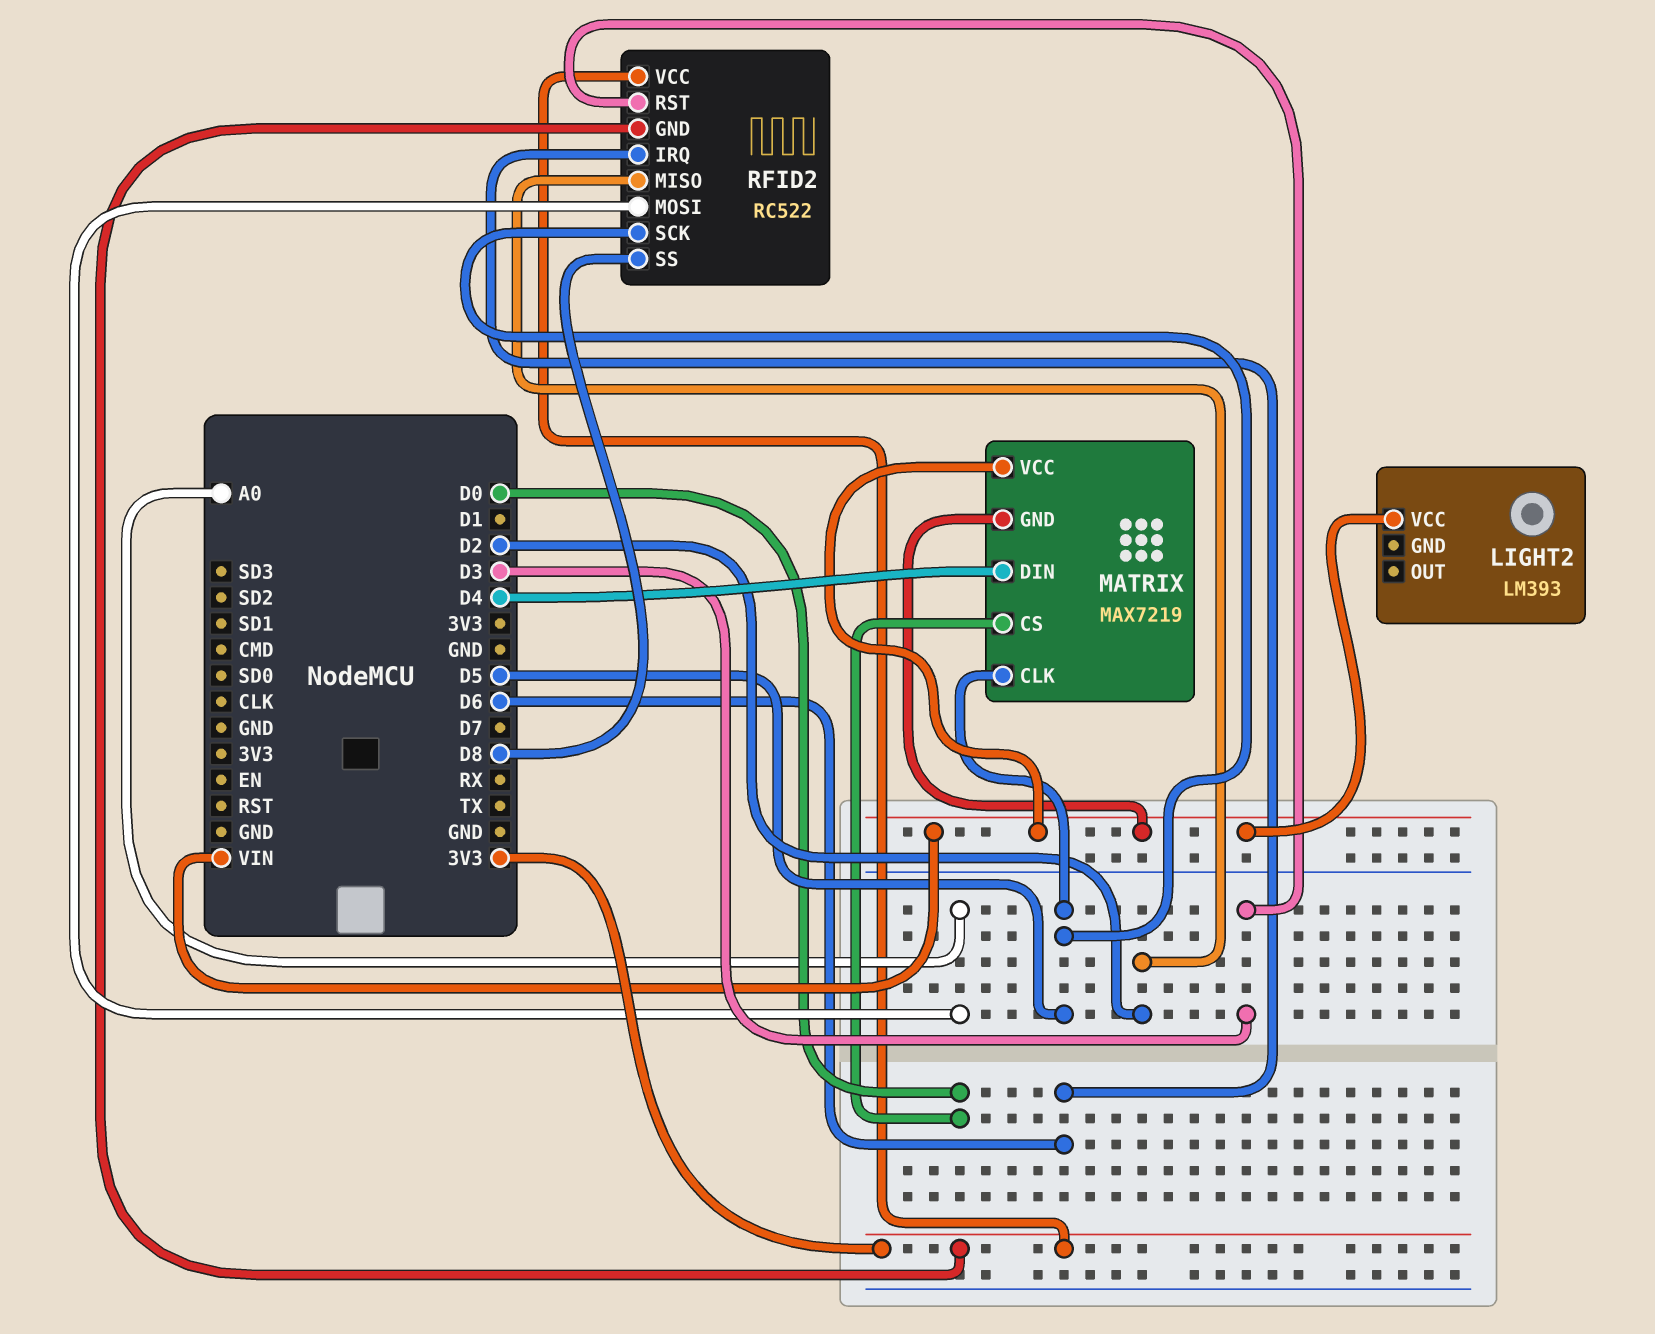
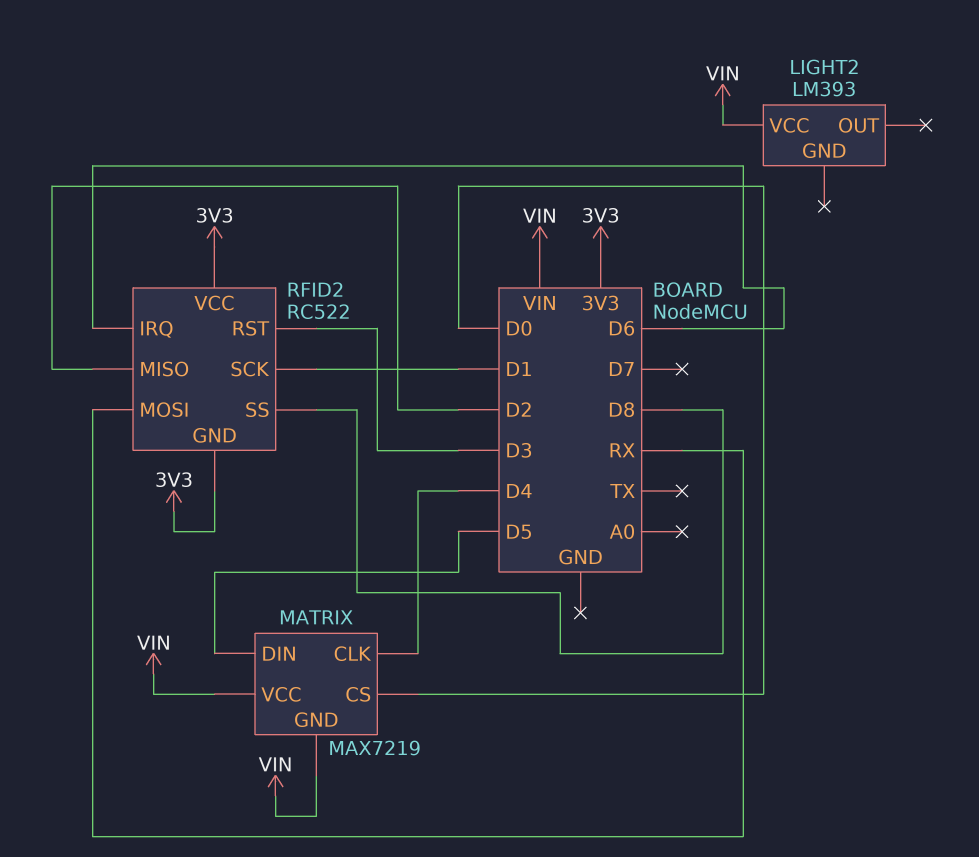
MATRIX pin CLK: D5 -> D4
MATRIX pin DIN: D4 -> D5
RFID2 pin MOSI: A0 -> RX
RFID2 pin SCK: D5 -> D1

